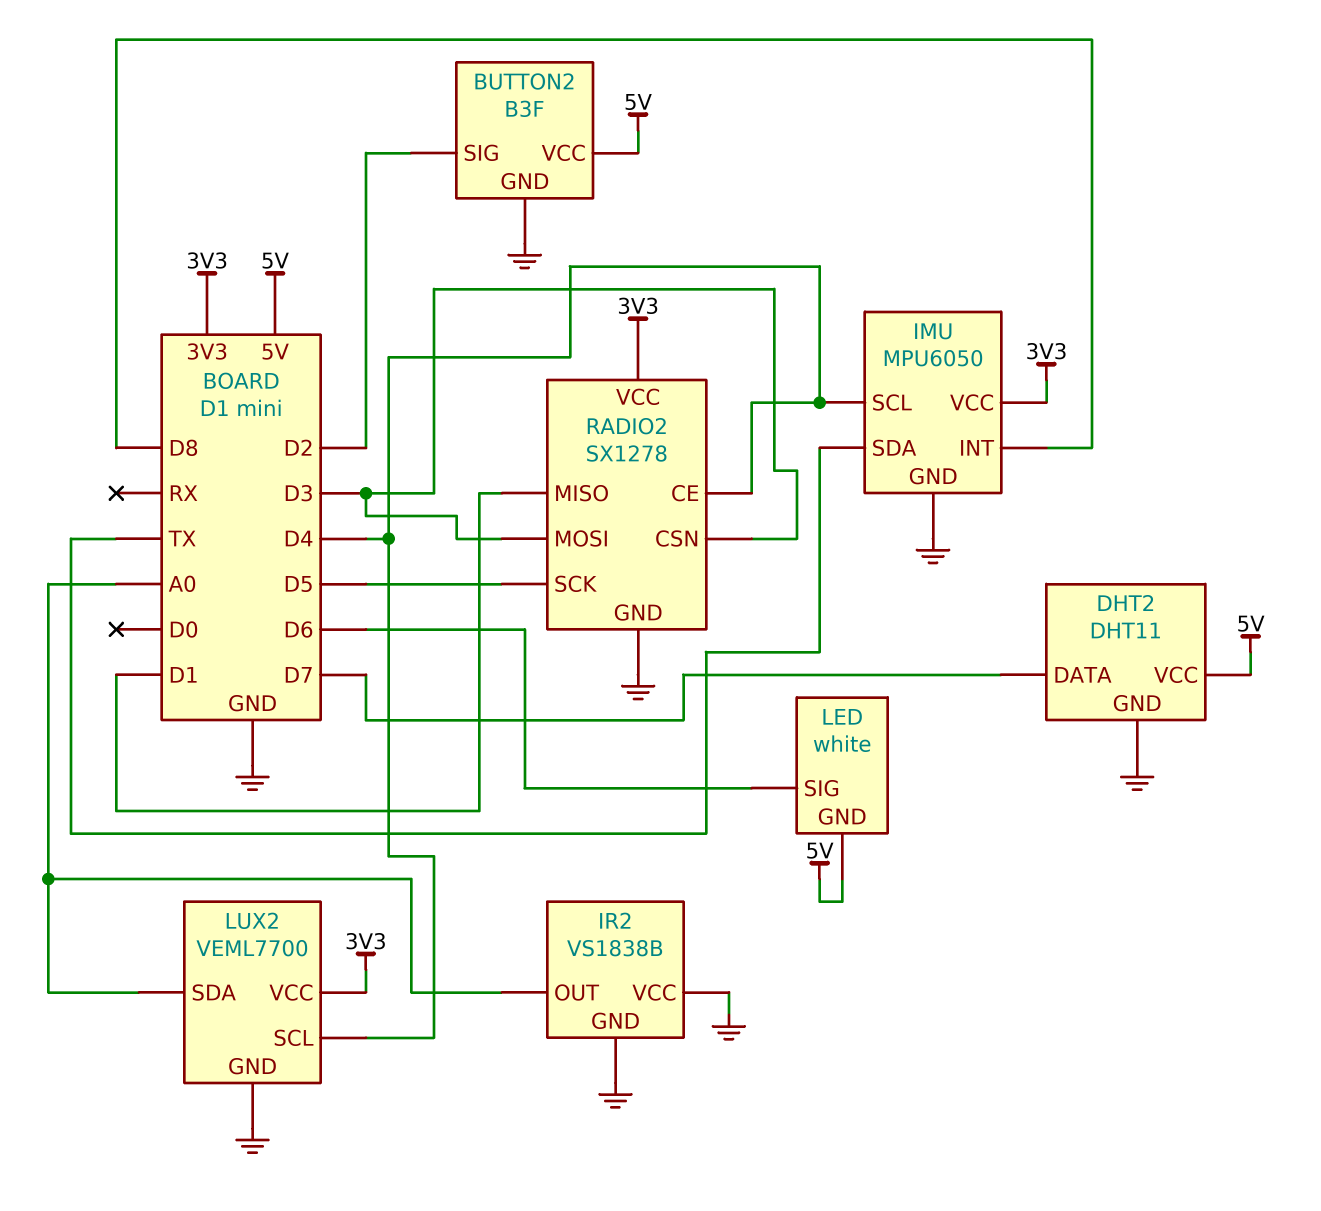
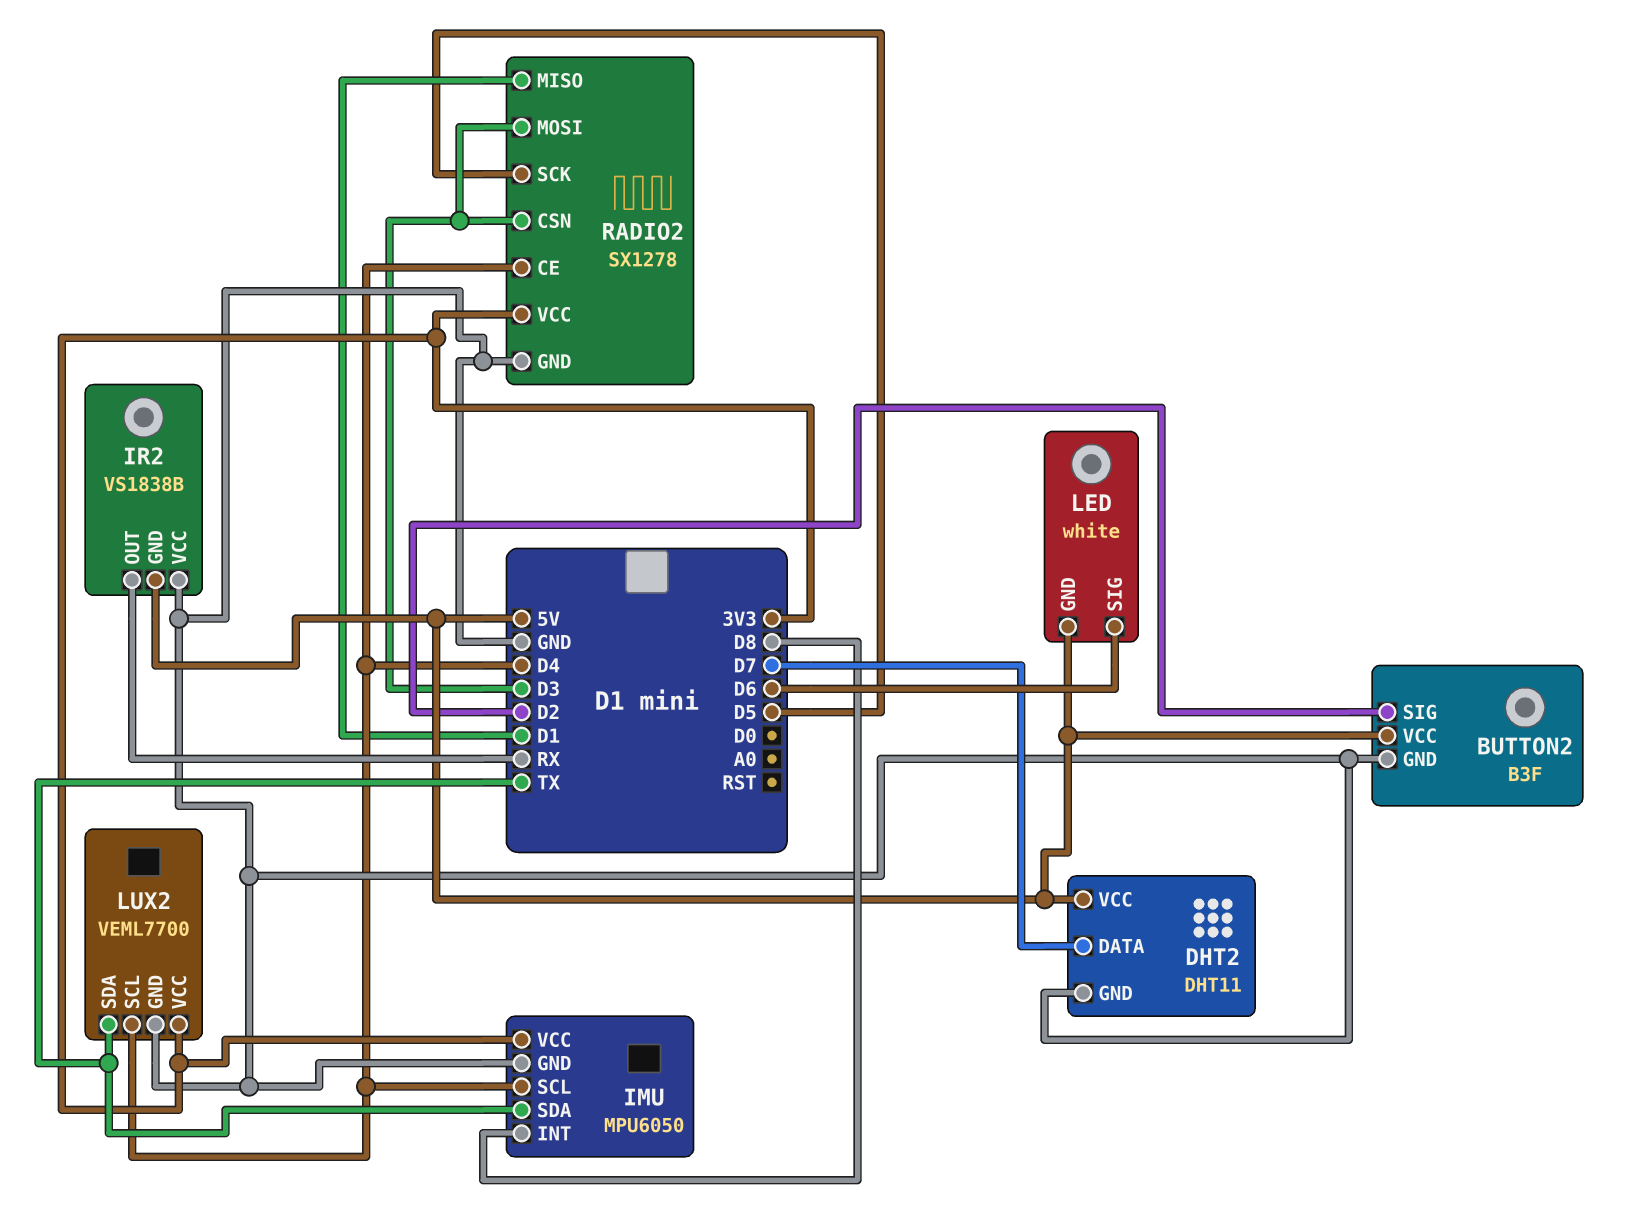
IR2 pin GND: GND -> 5V
IR2 pin OUT: A0 -> RX
LUX2 pin SDA: A0 -> TX

